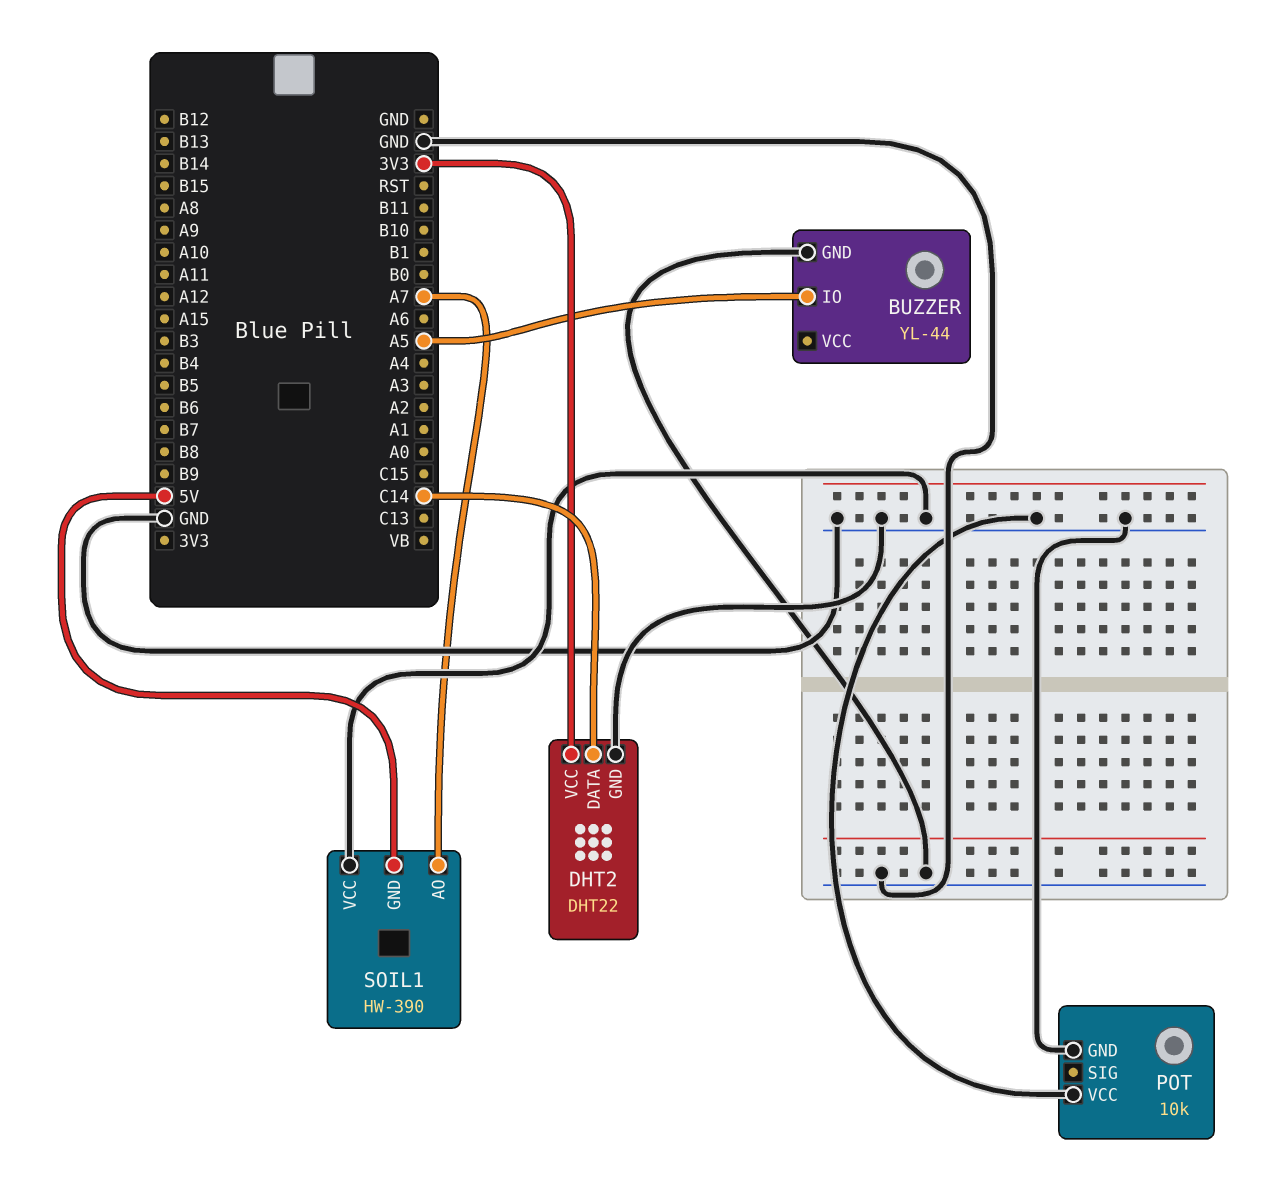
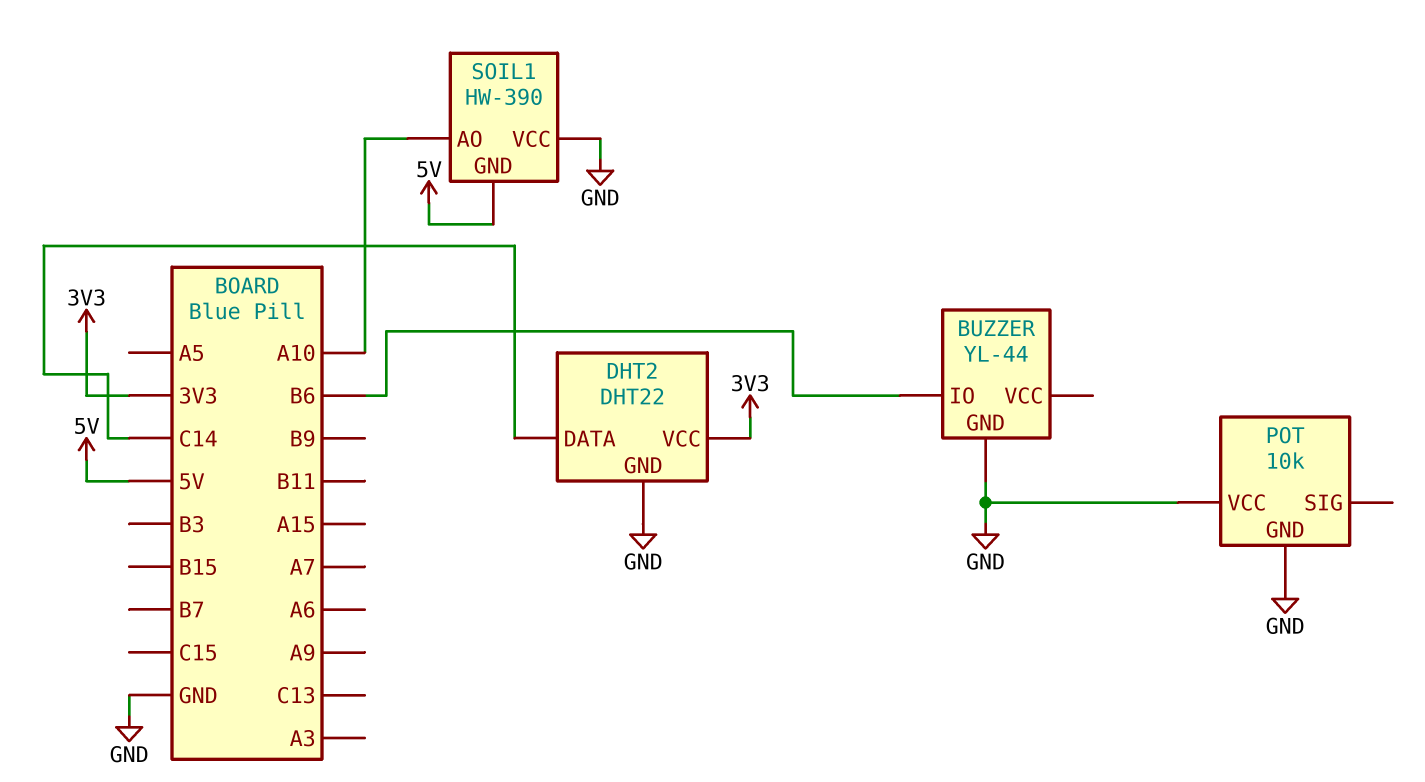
BUZZER pin IO: A5 -> B6
SOIL1 pin AO: A7 -> A10

